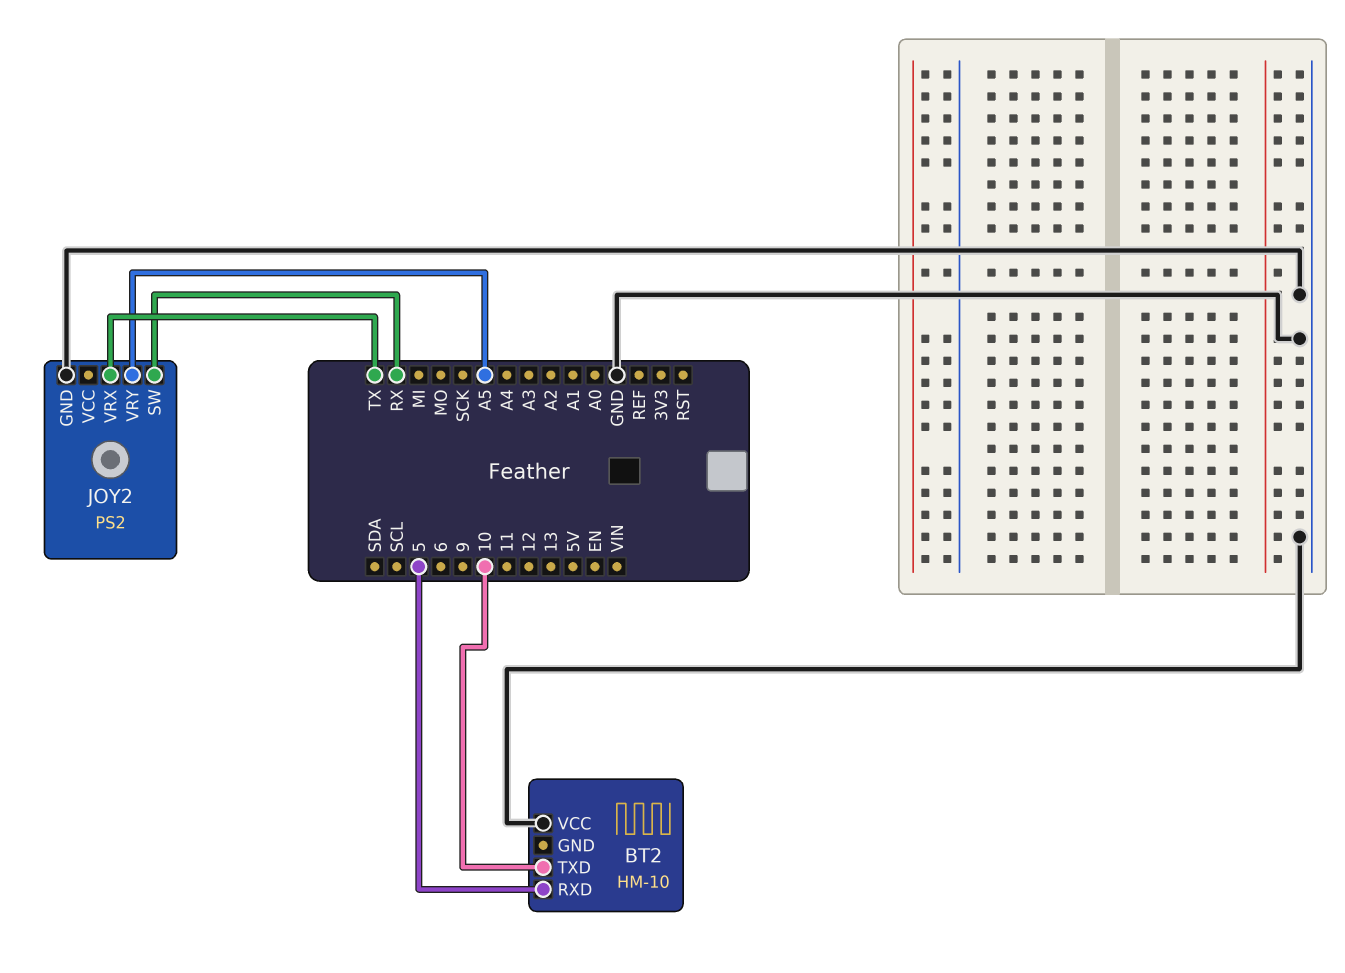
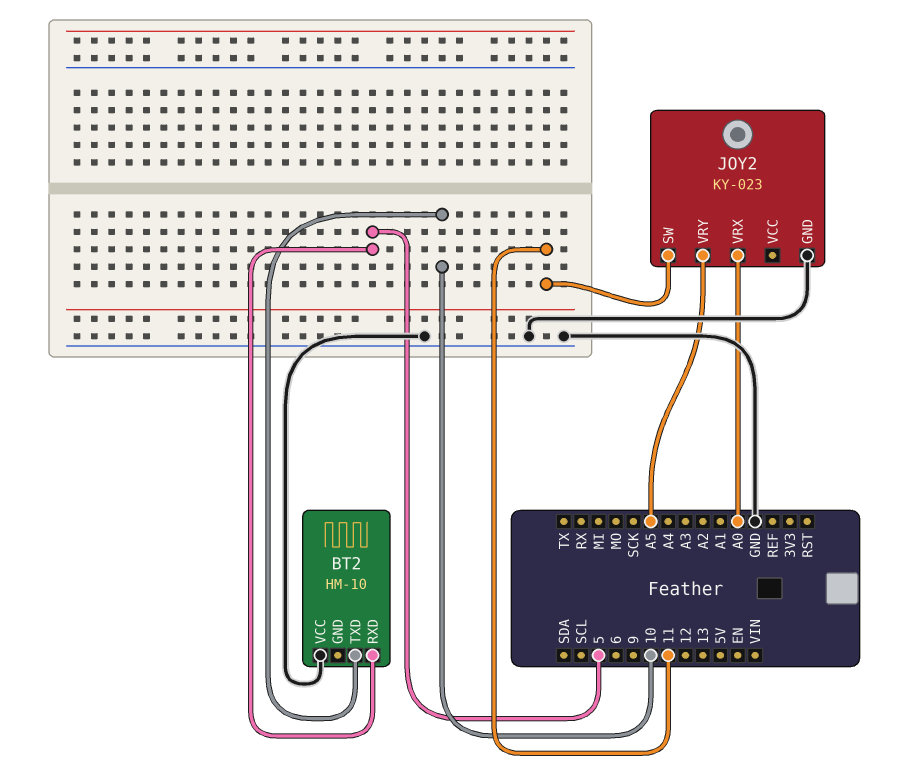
JOY2: PS2 -> KY-023
JOY2 pin SW: RX -> 11
JOY2 pin VRX: TX -> A0

